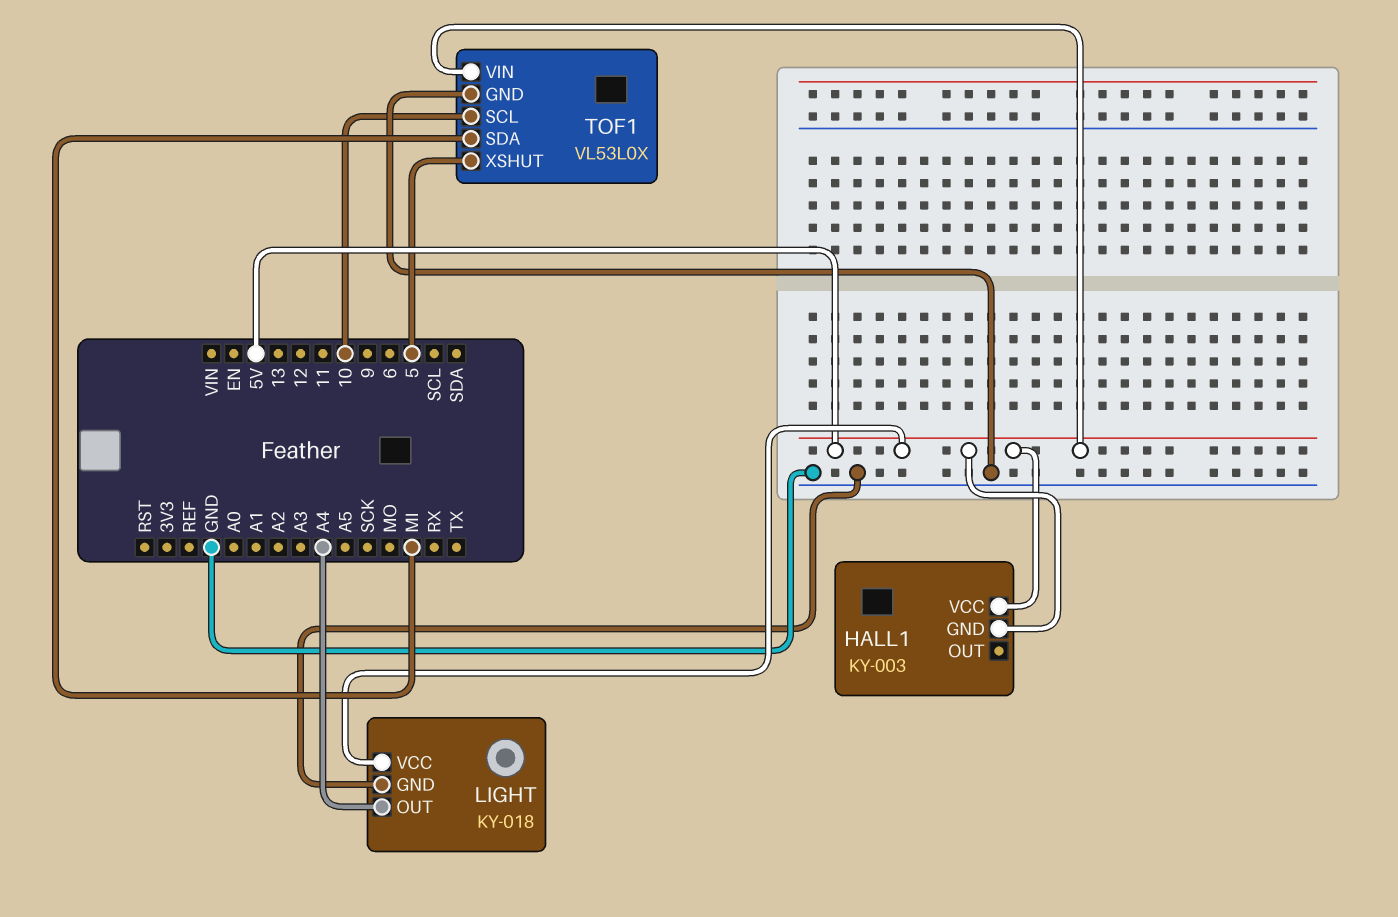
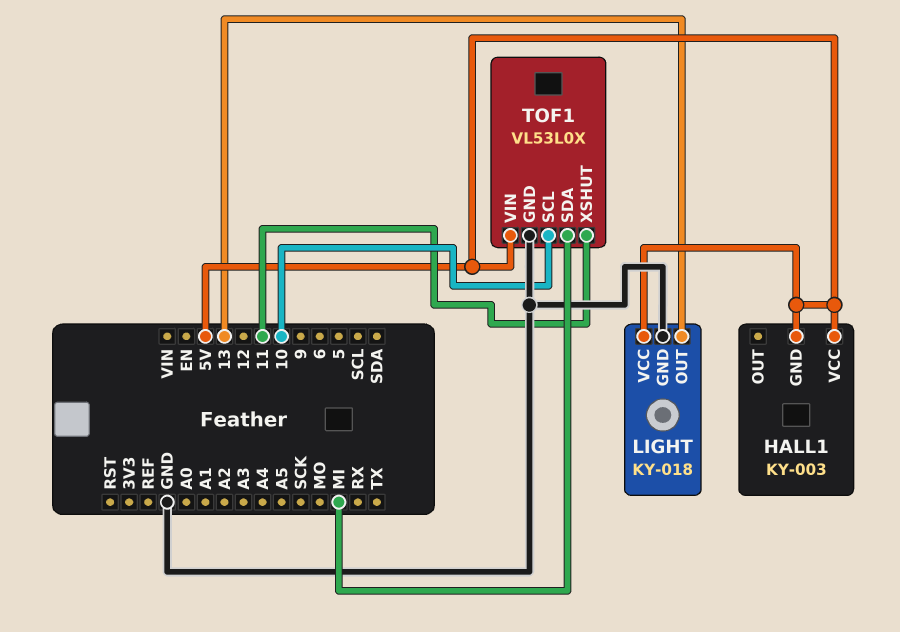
LIGHT pin OUT: A4 -> 13
TOF1 pin XSHUT: 5 -> 11

